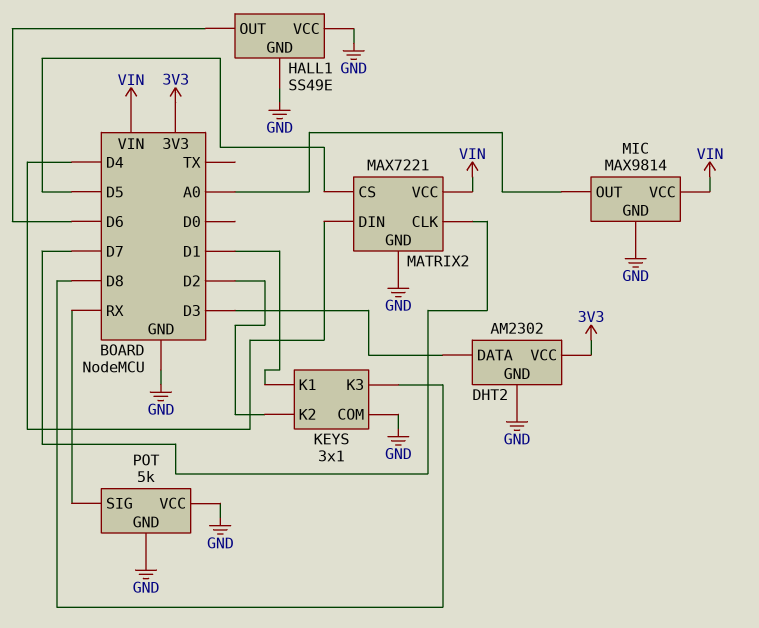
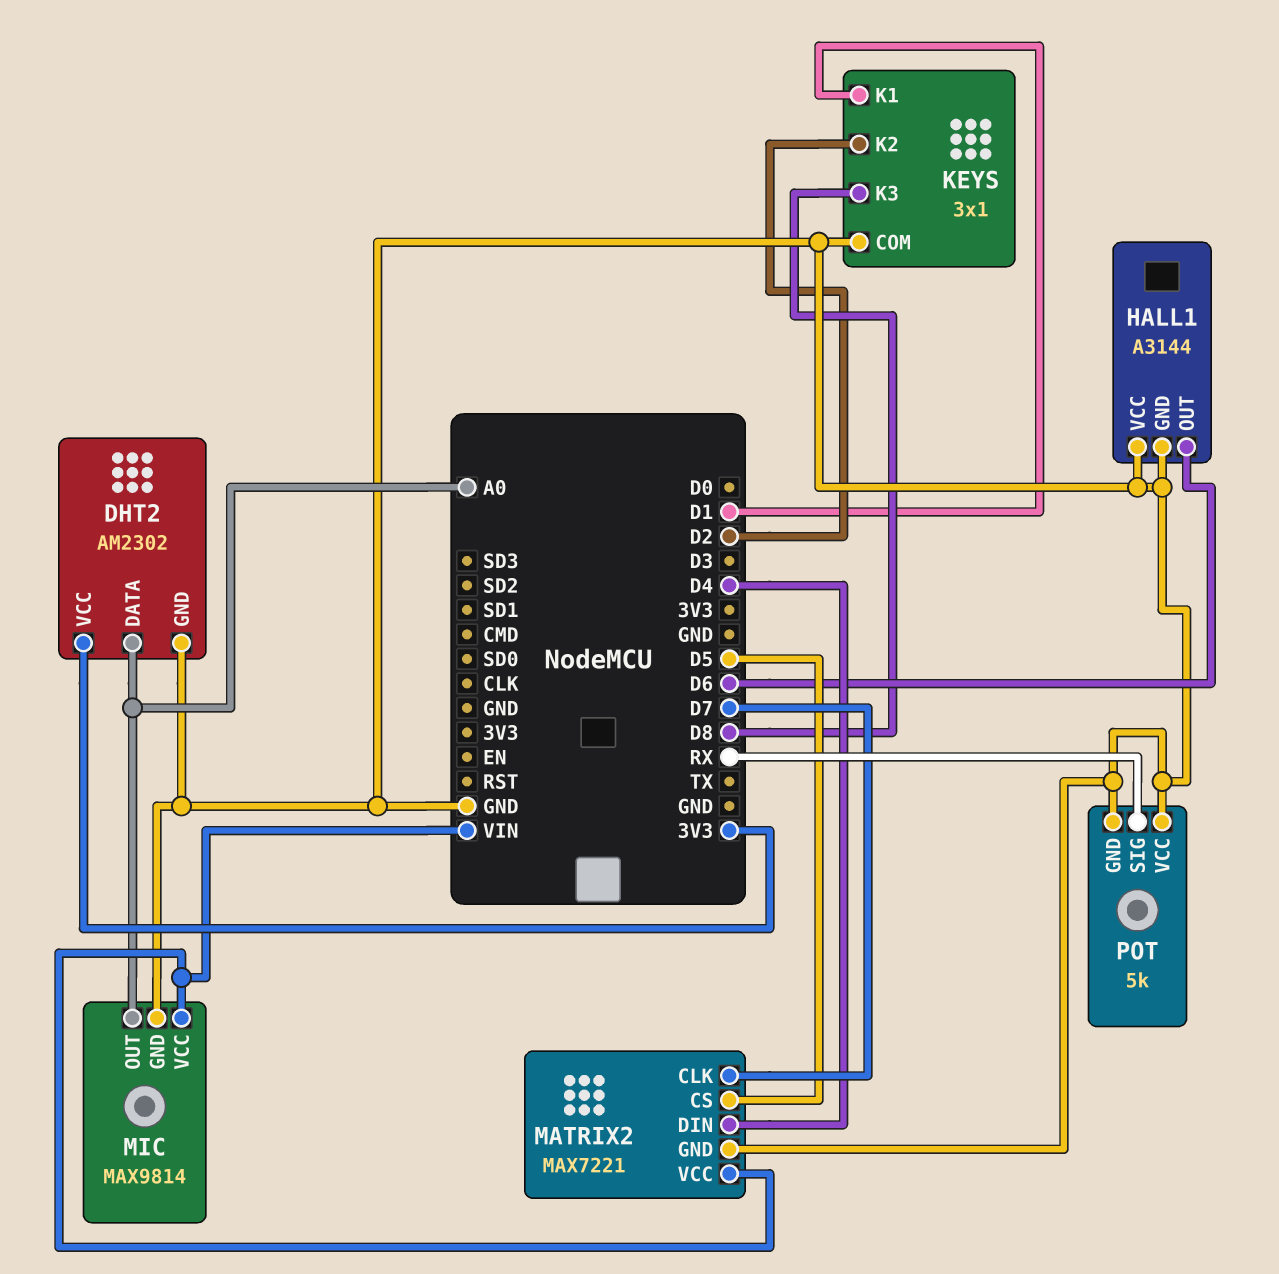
DHT2 pin DATA: D3 -> A0
HALL1: SS49E -> A3144

